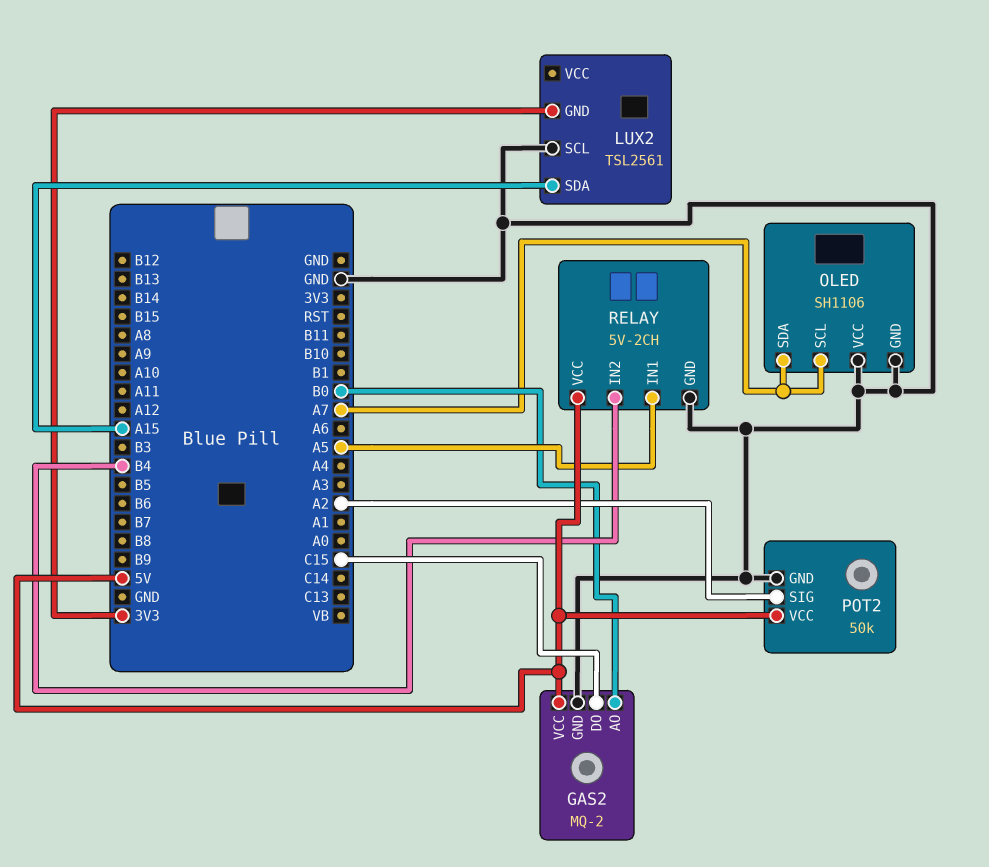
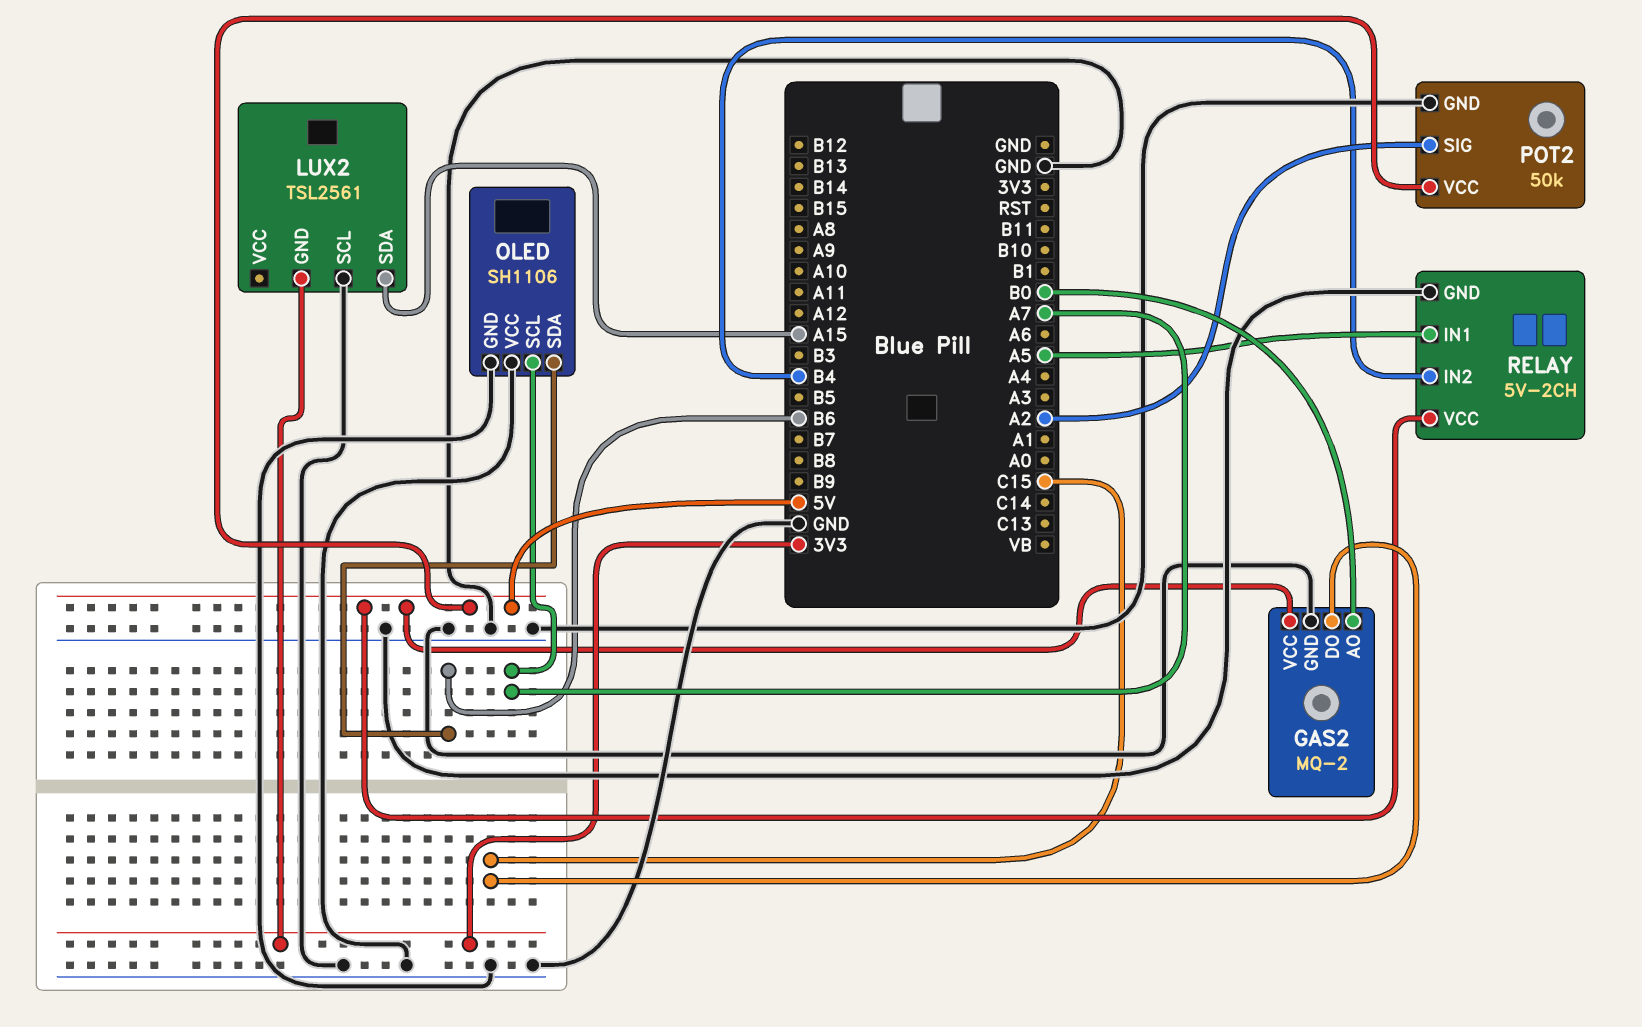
OLED pin SDA: A7 -> B6

